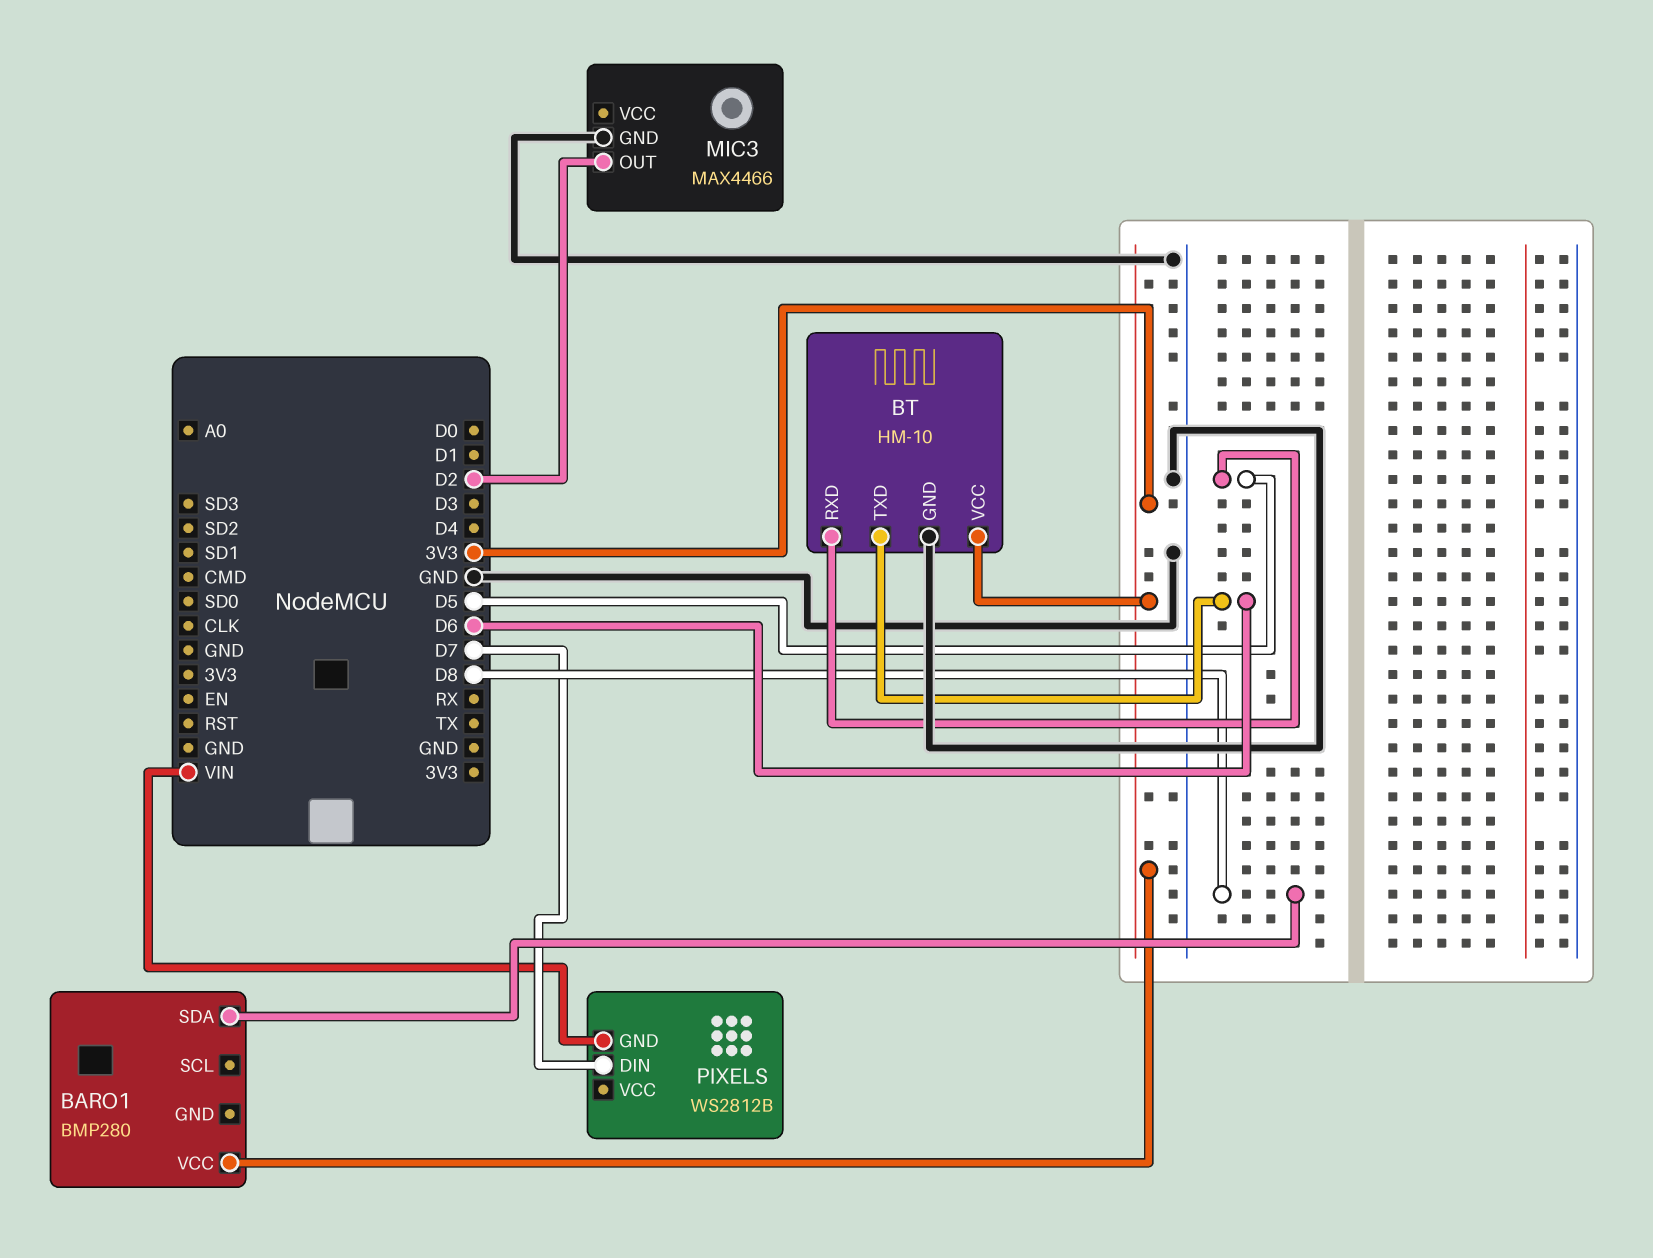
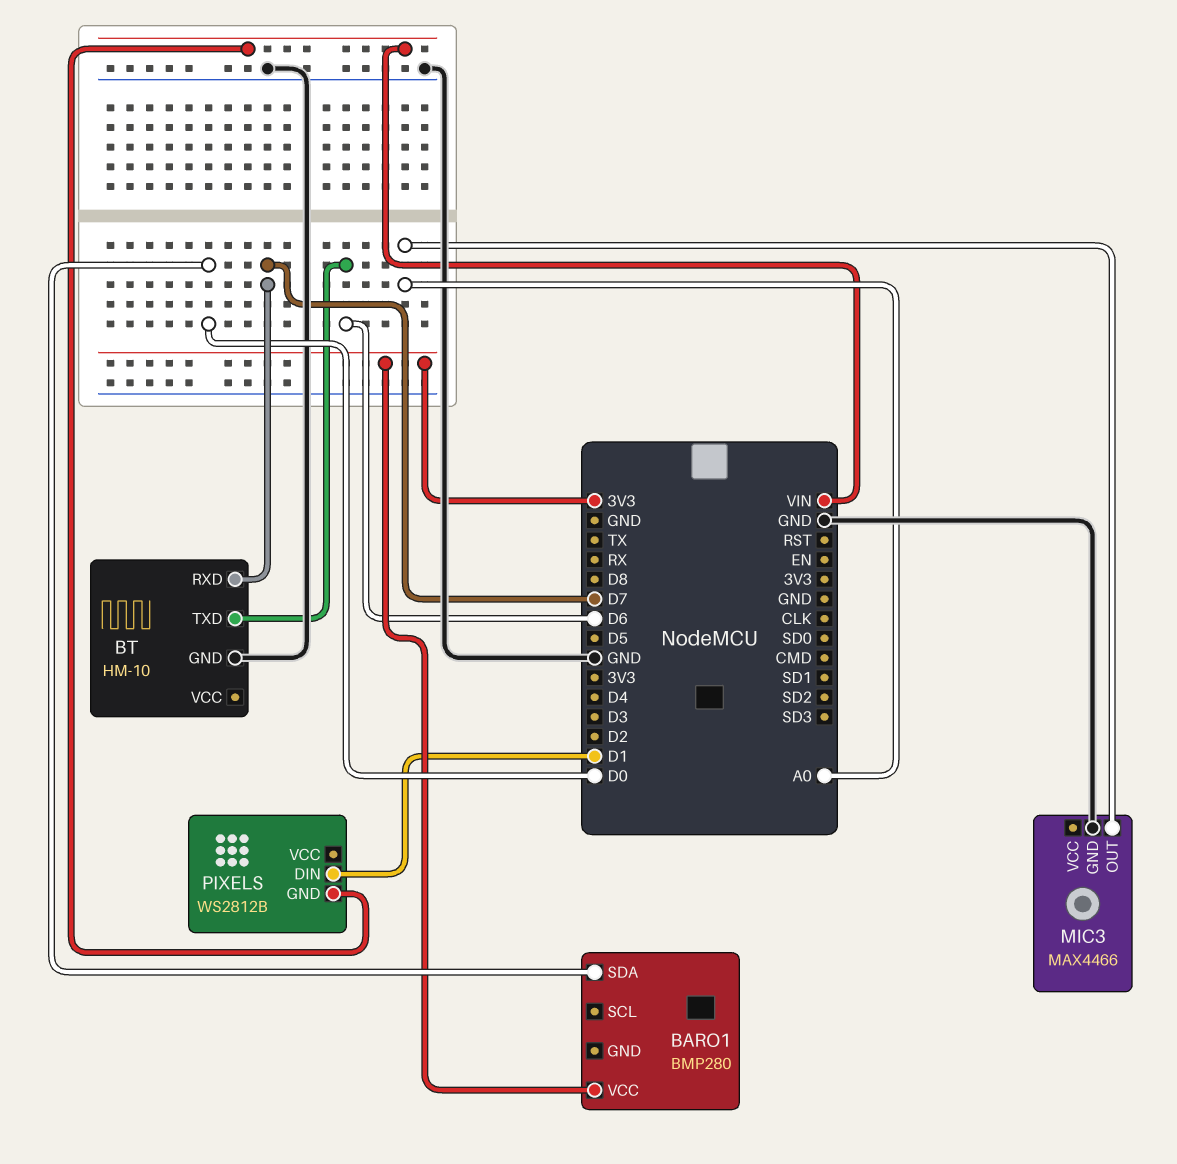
BARO1 pin SDA: D8 -> D0
BT pin RXD: D5 -> D7
BT pin VCC: 3V3 -> none
MIC3 pin OUT: D2 -> A0
PIXELS pin DIN: D7 -> D1

